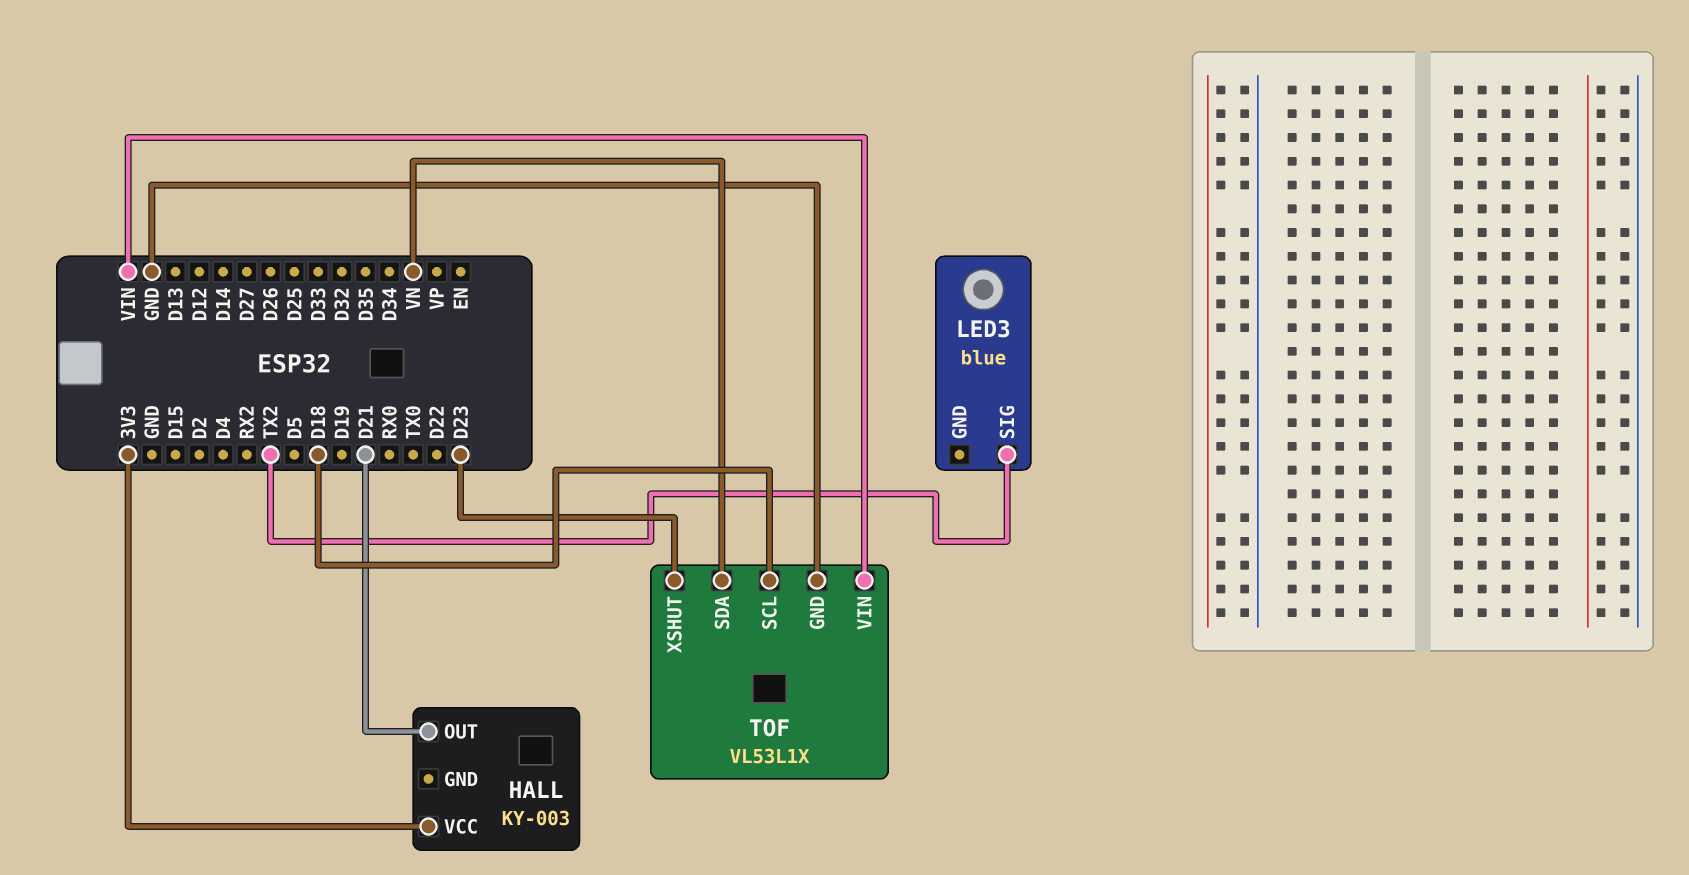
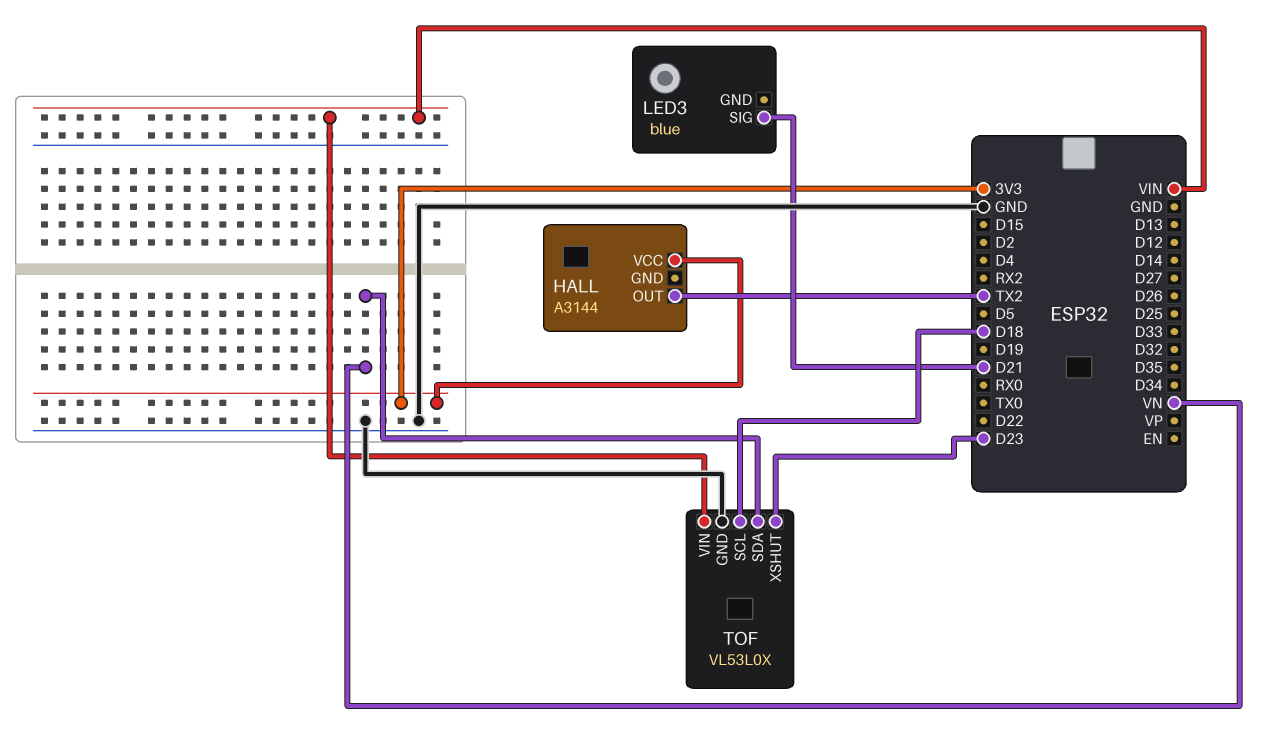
HALL: KY-003 -> A3144
HALL pin OUT: D21 -> TX2
LED3 pin SIG: TX2 -> D21
TOF: VL53L1X -> VL53L0X

